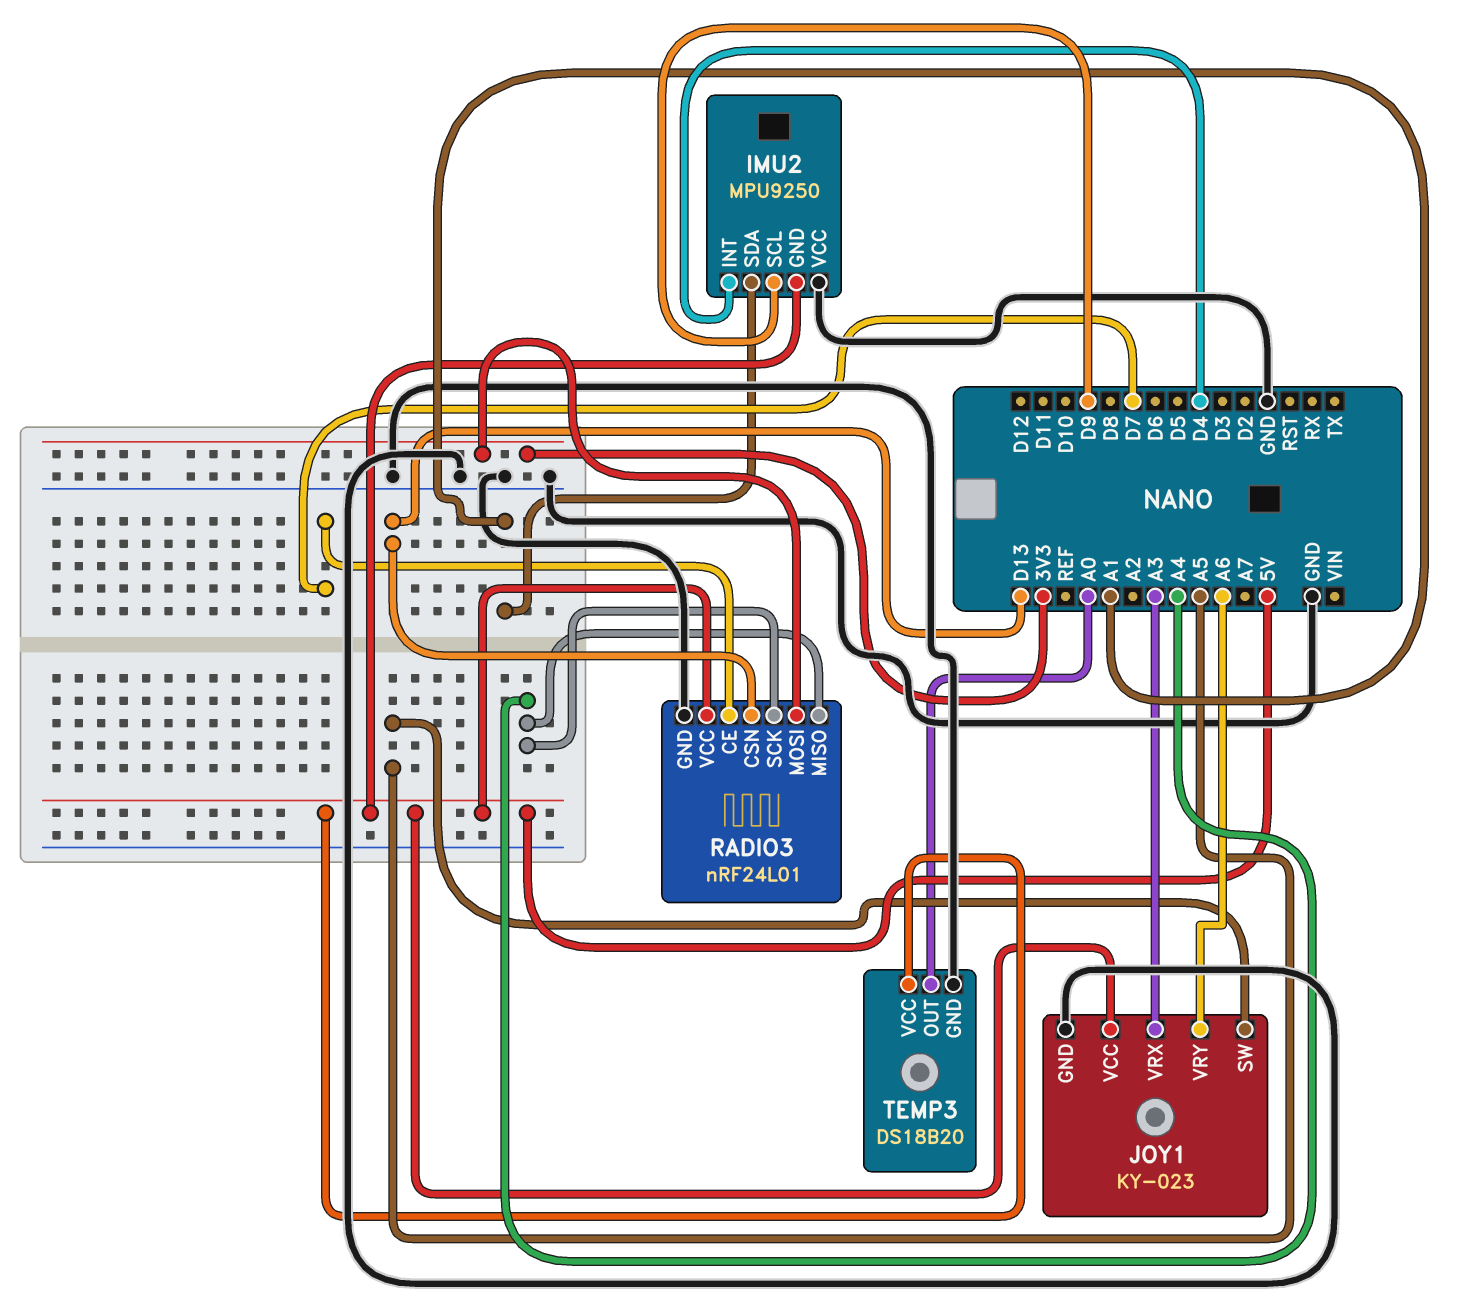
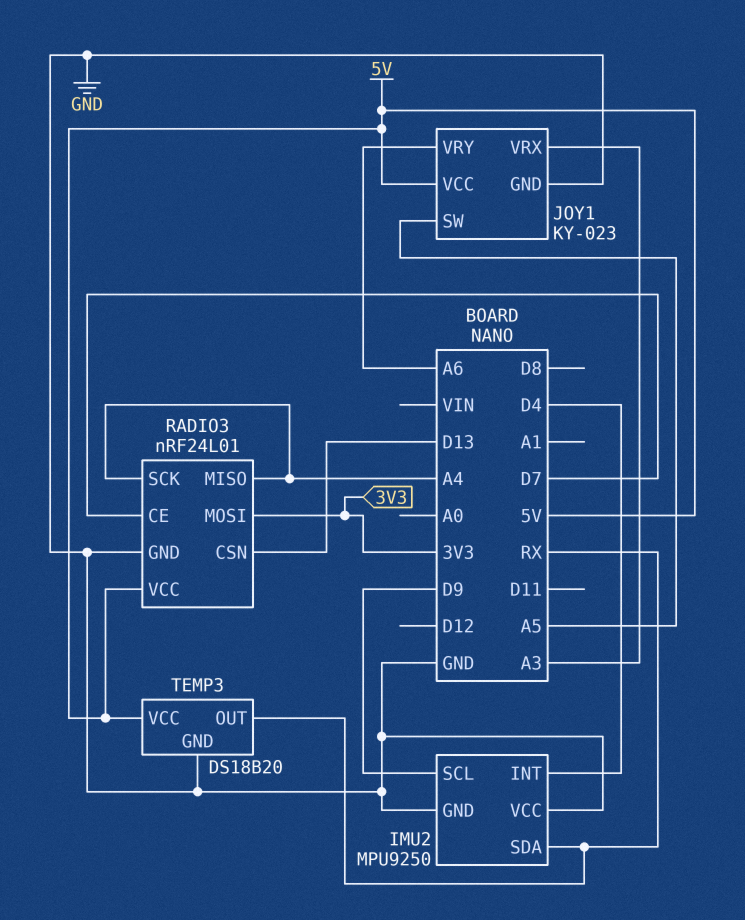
IMU2 pin GND: 5V -> GND
IMU2 pin SDA: A1 -> RX
TEMP3 pin OUT: A0 -> RX

